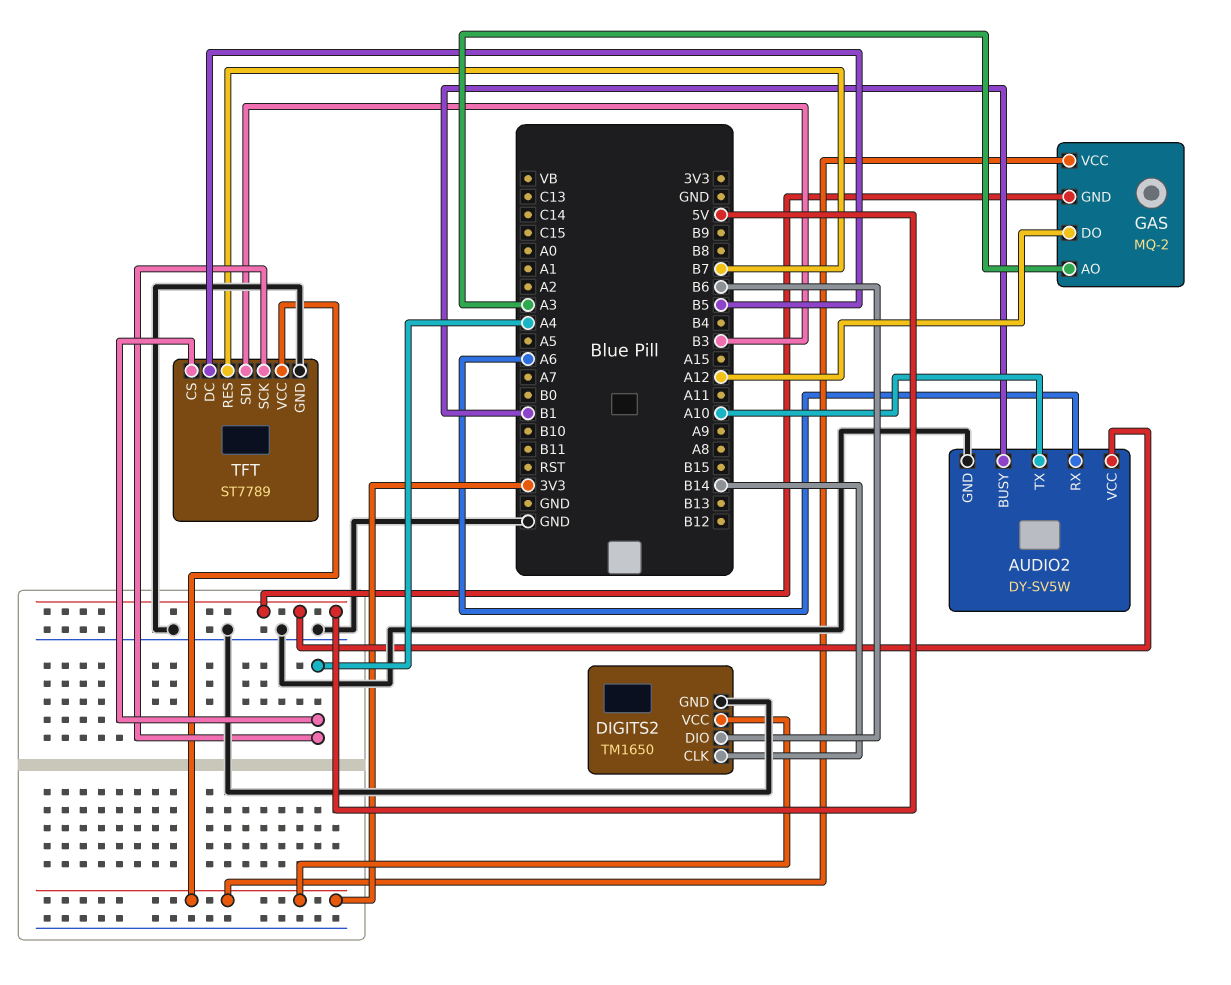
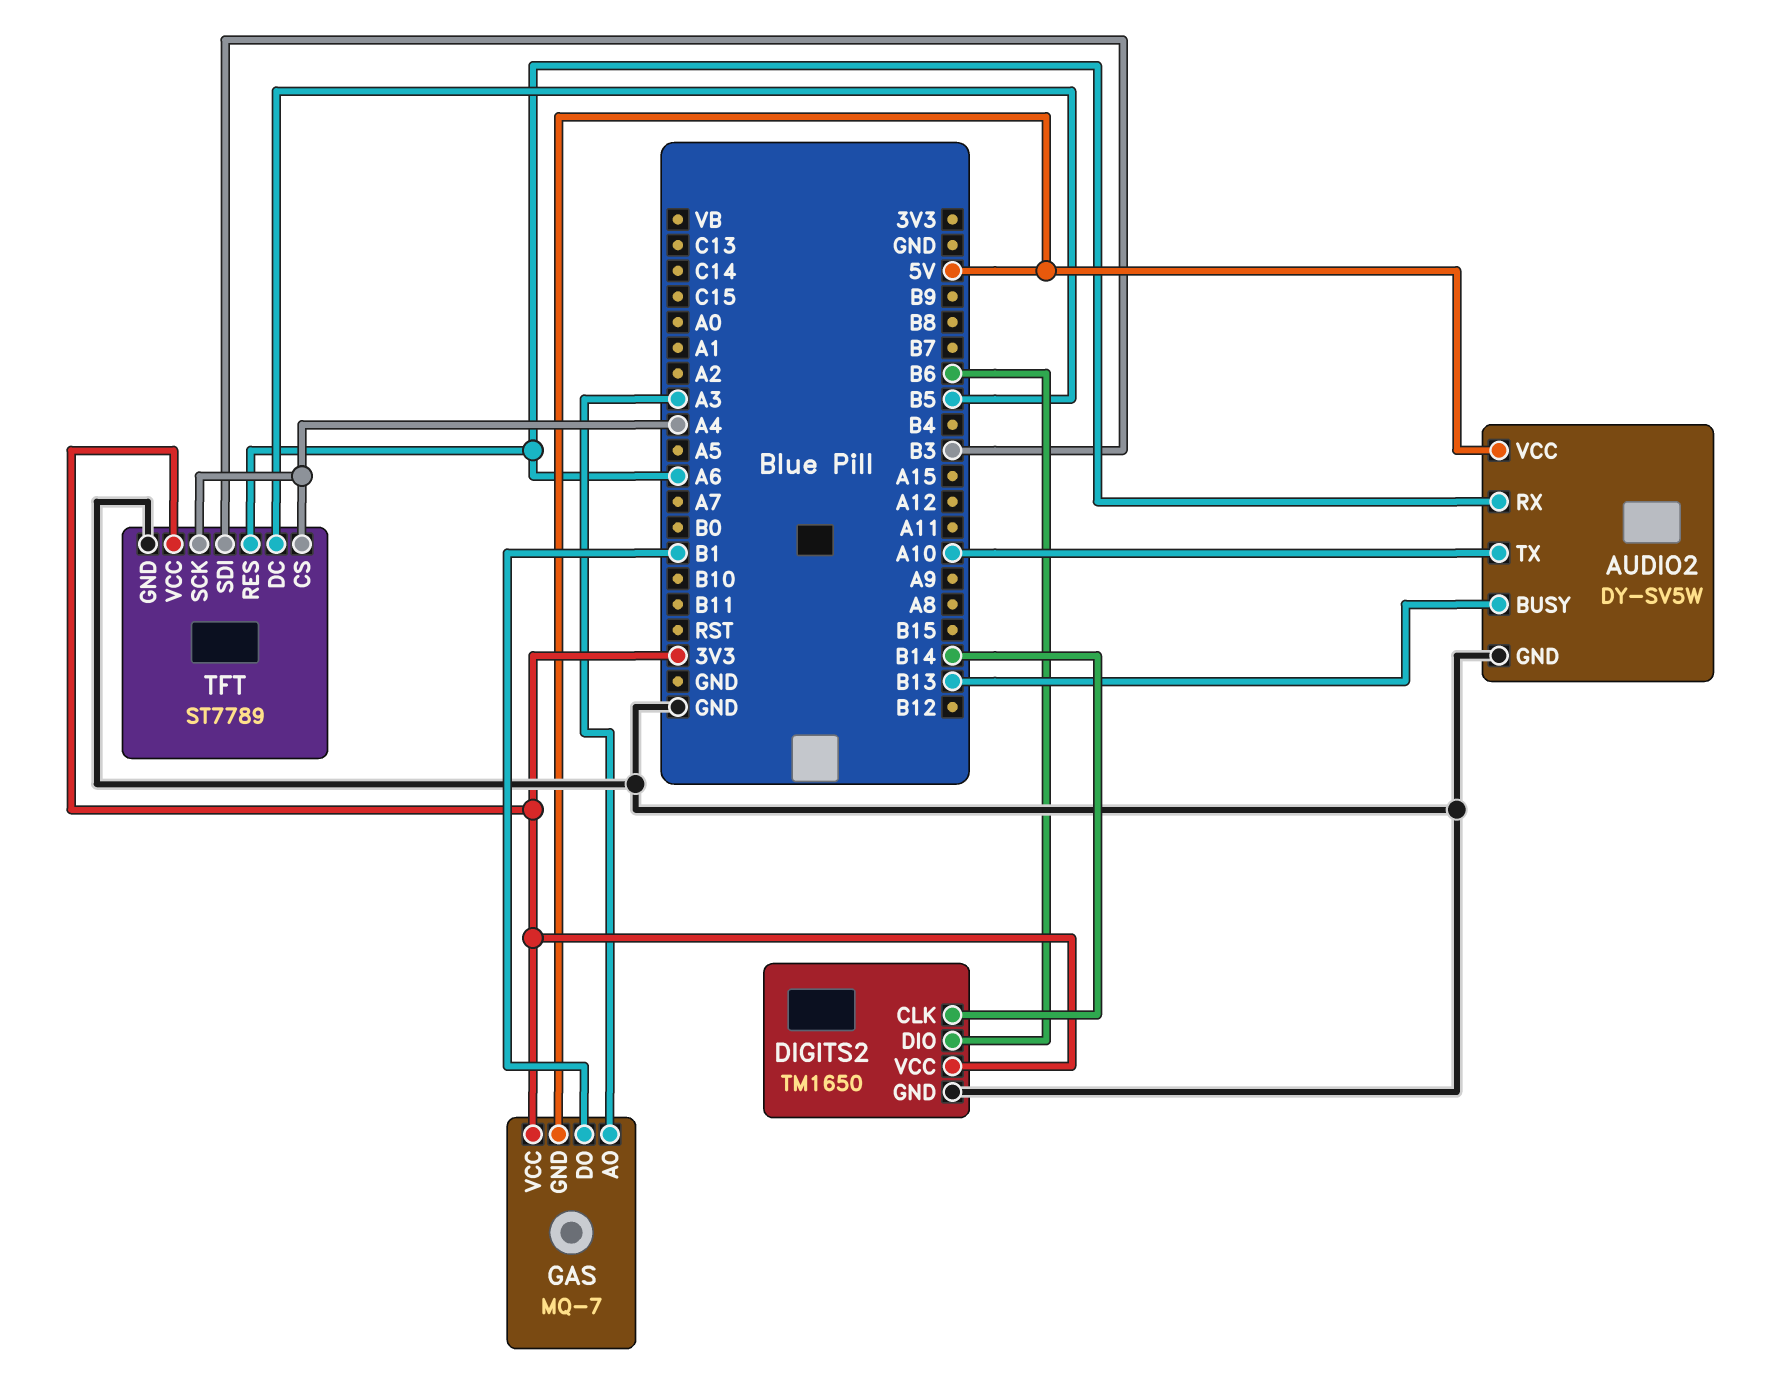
AUDIO2 pin BUSY: B1 -> B13
GAS: MQ-2 -> MQ-7
GAS pin DO: A12 -> B1
TFT pin RES: B7 -> A6

